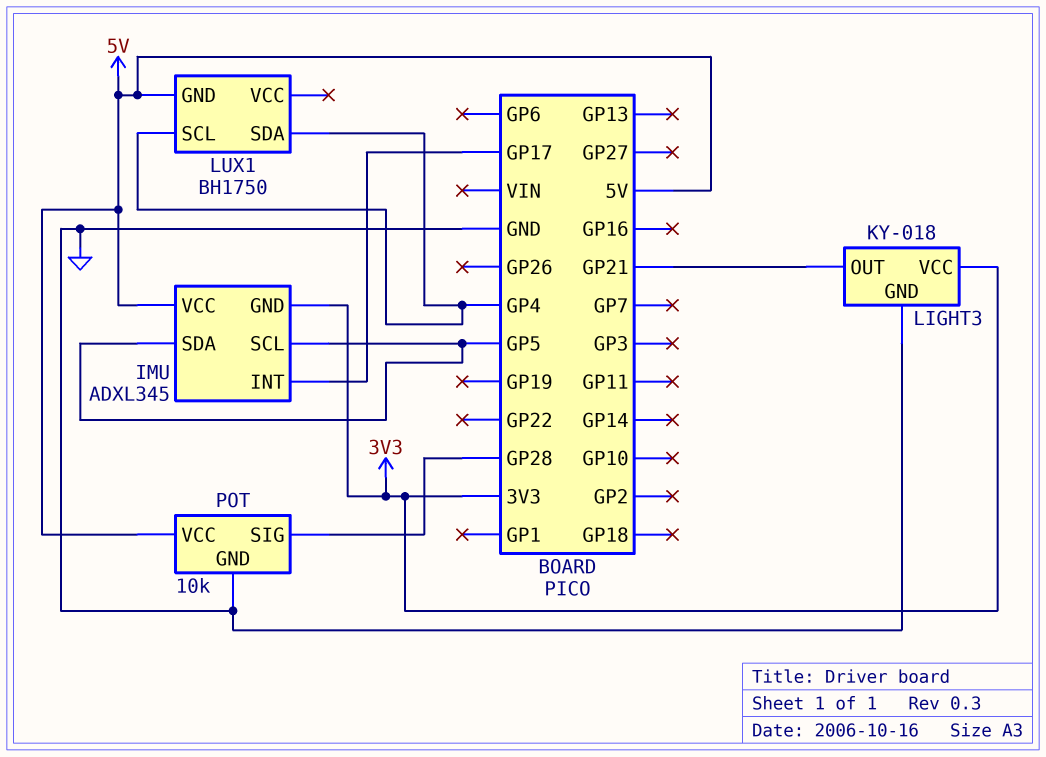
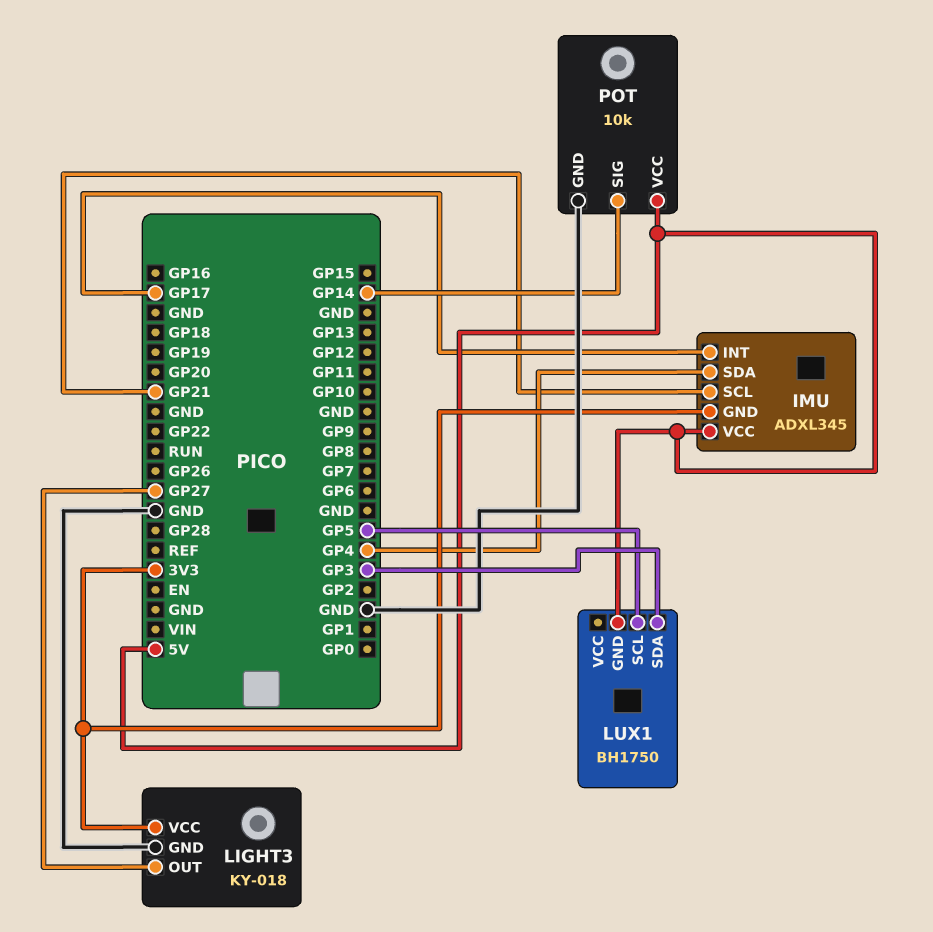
IMU pin SCL: GP5 -> GP21
IMU pin SDA: GP5 -> GP4
LIGHT3 pin OUT: GP21 -> GP27
LUX1 pin SCL: GP4 -> GP5
LUX1 pin SDA: GP4 -> GP3
POT pin SIG: GP28 -> GP14

